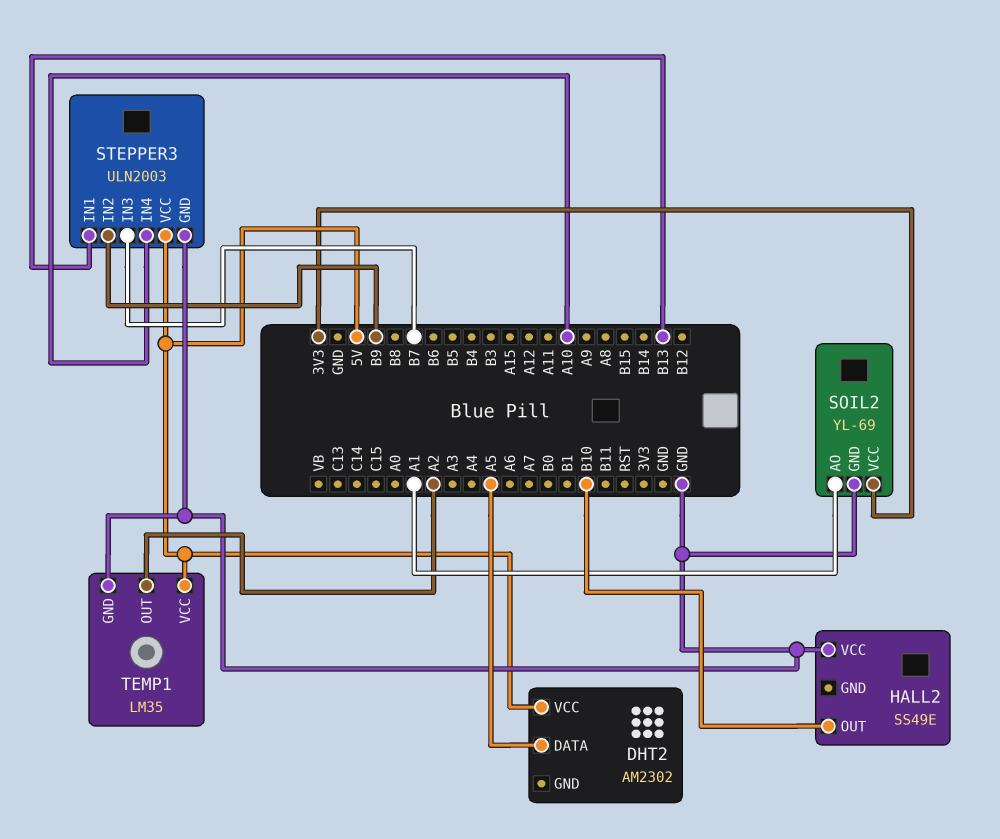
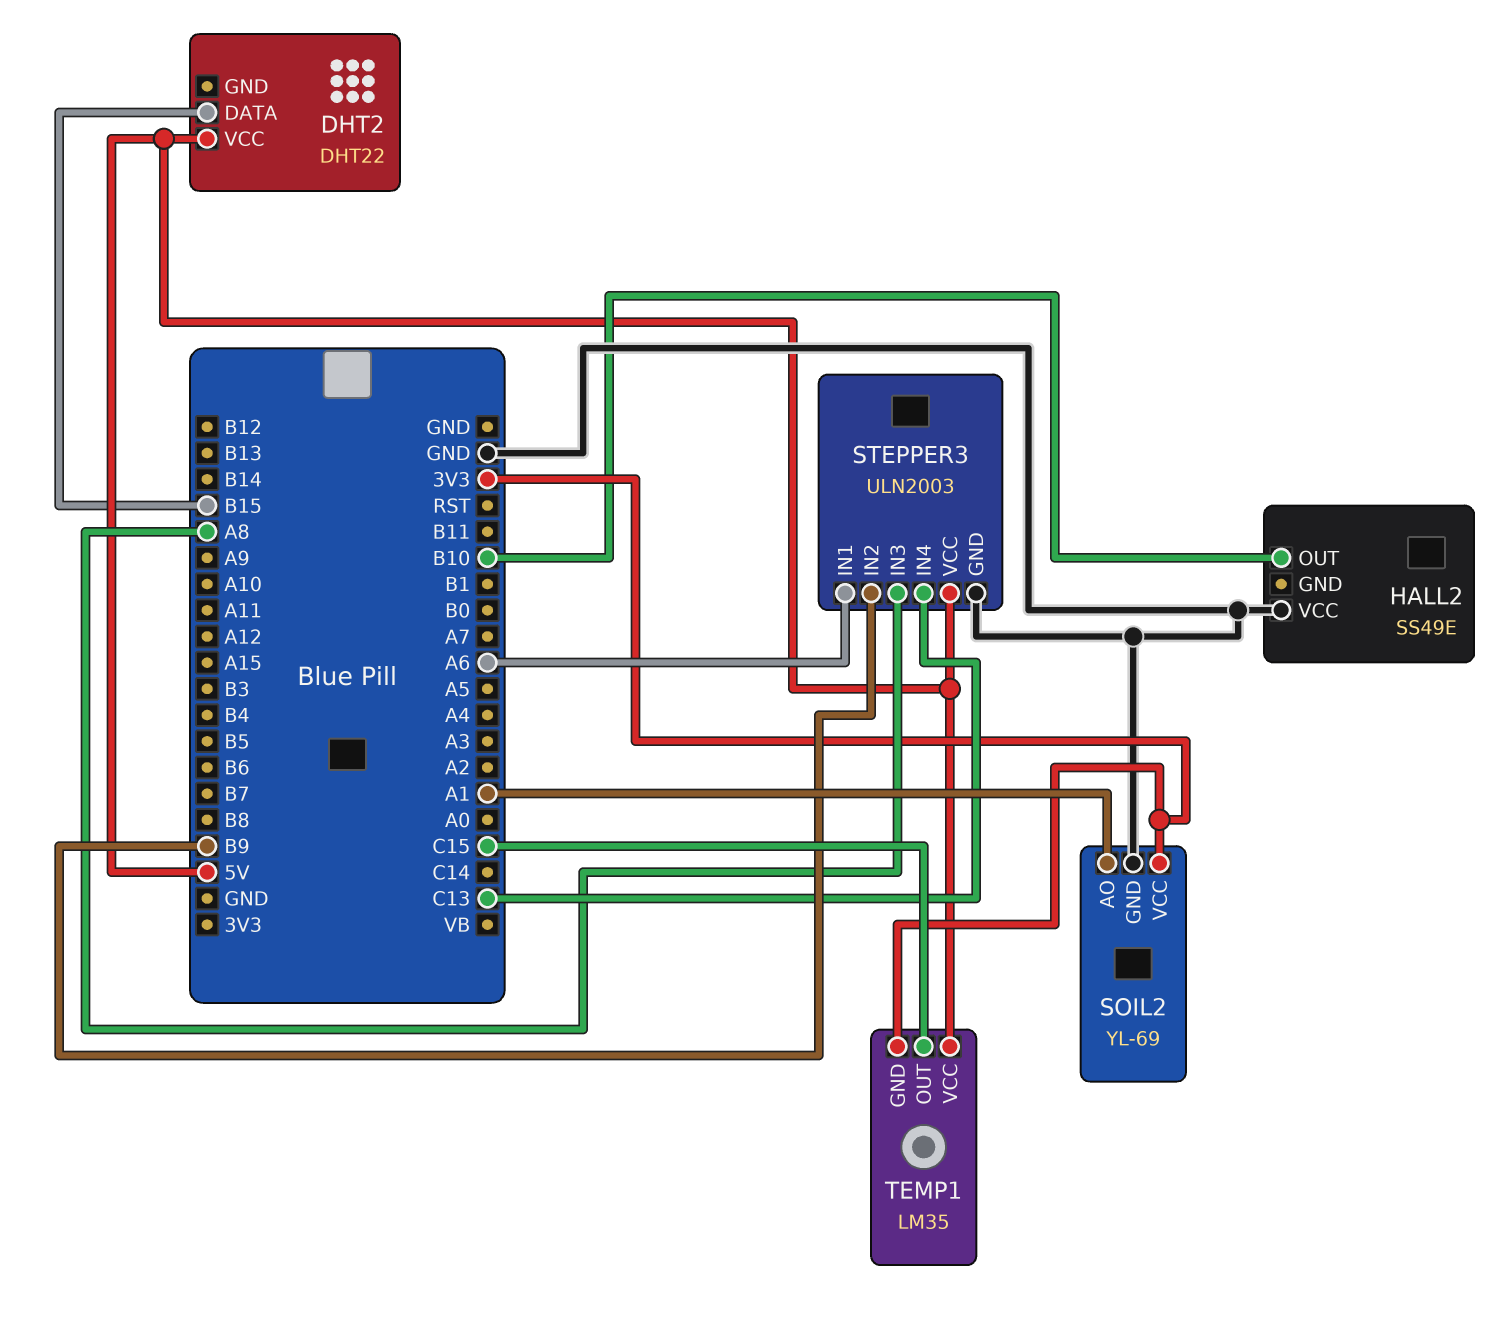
DHT2: AM2302 -> DHT22
DHT2 pin DATA: A5 -> B15
STEPPER3 pin IN1: B13 -> A6
STEPPER3 pin IN3: B7 -> A8
STEPPER3 pin IN4: A10 -> C13
TEMP1 pin GND: GND -> 3V3
TEMP1 pin OUT: A2 -> C15

